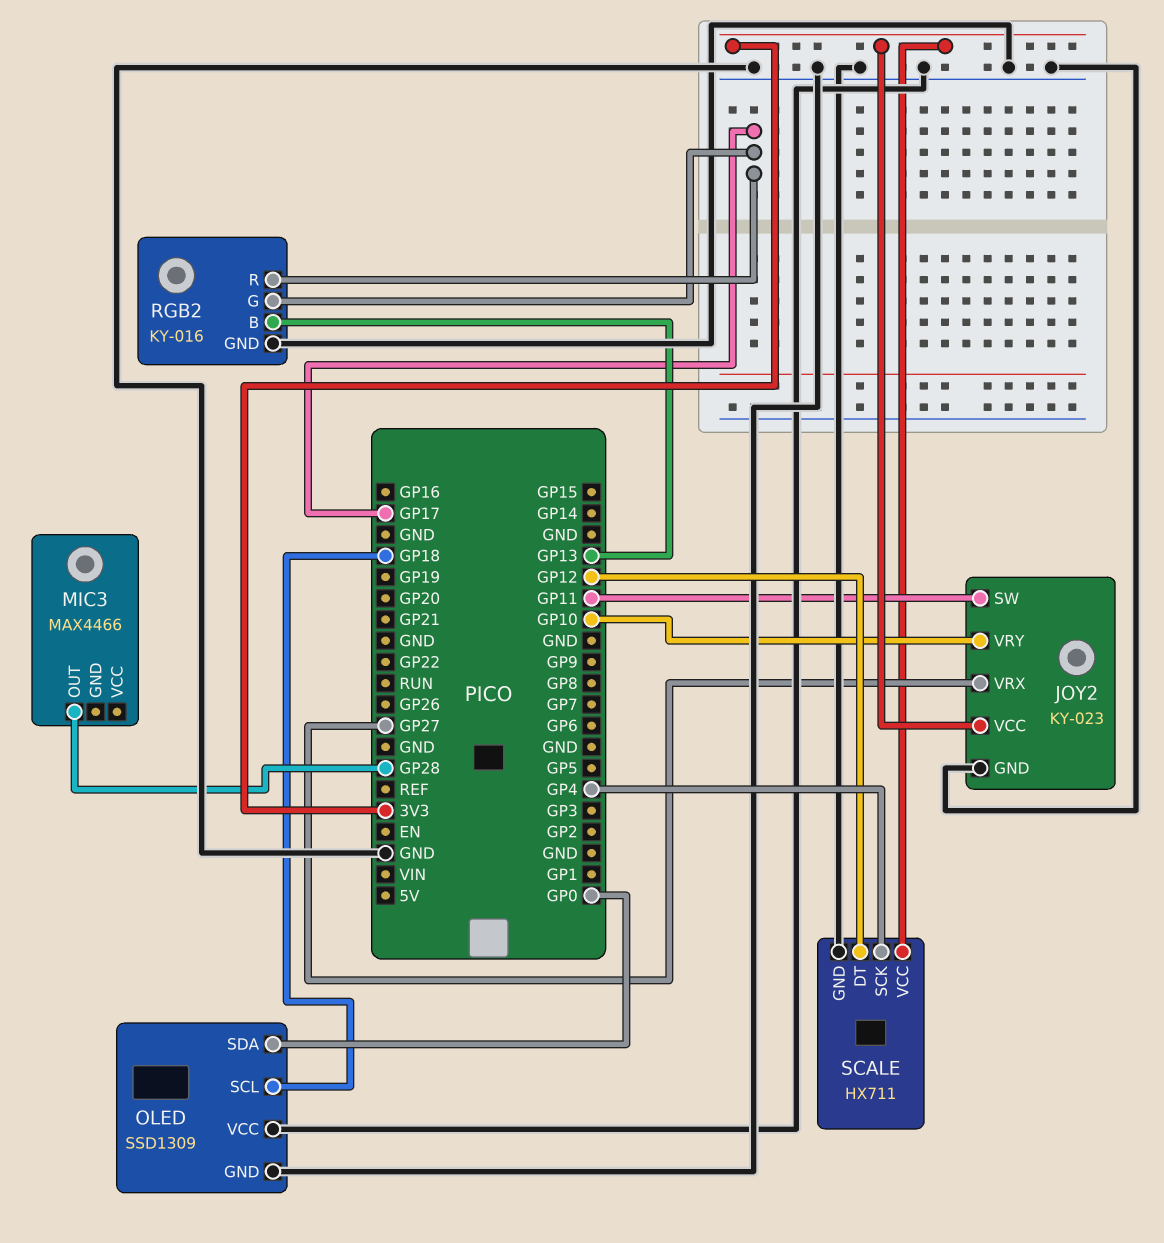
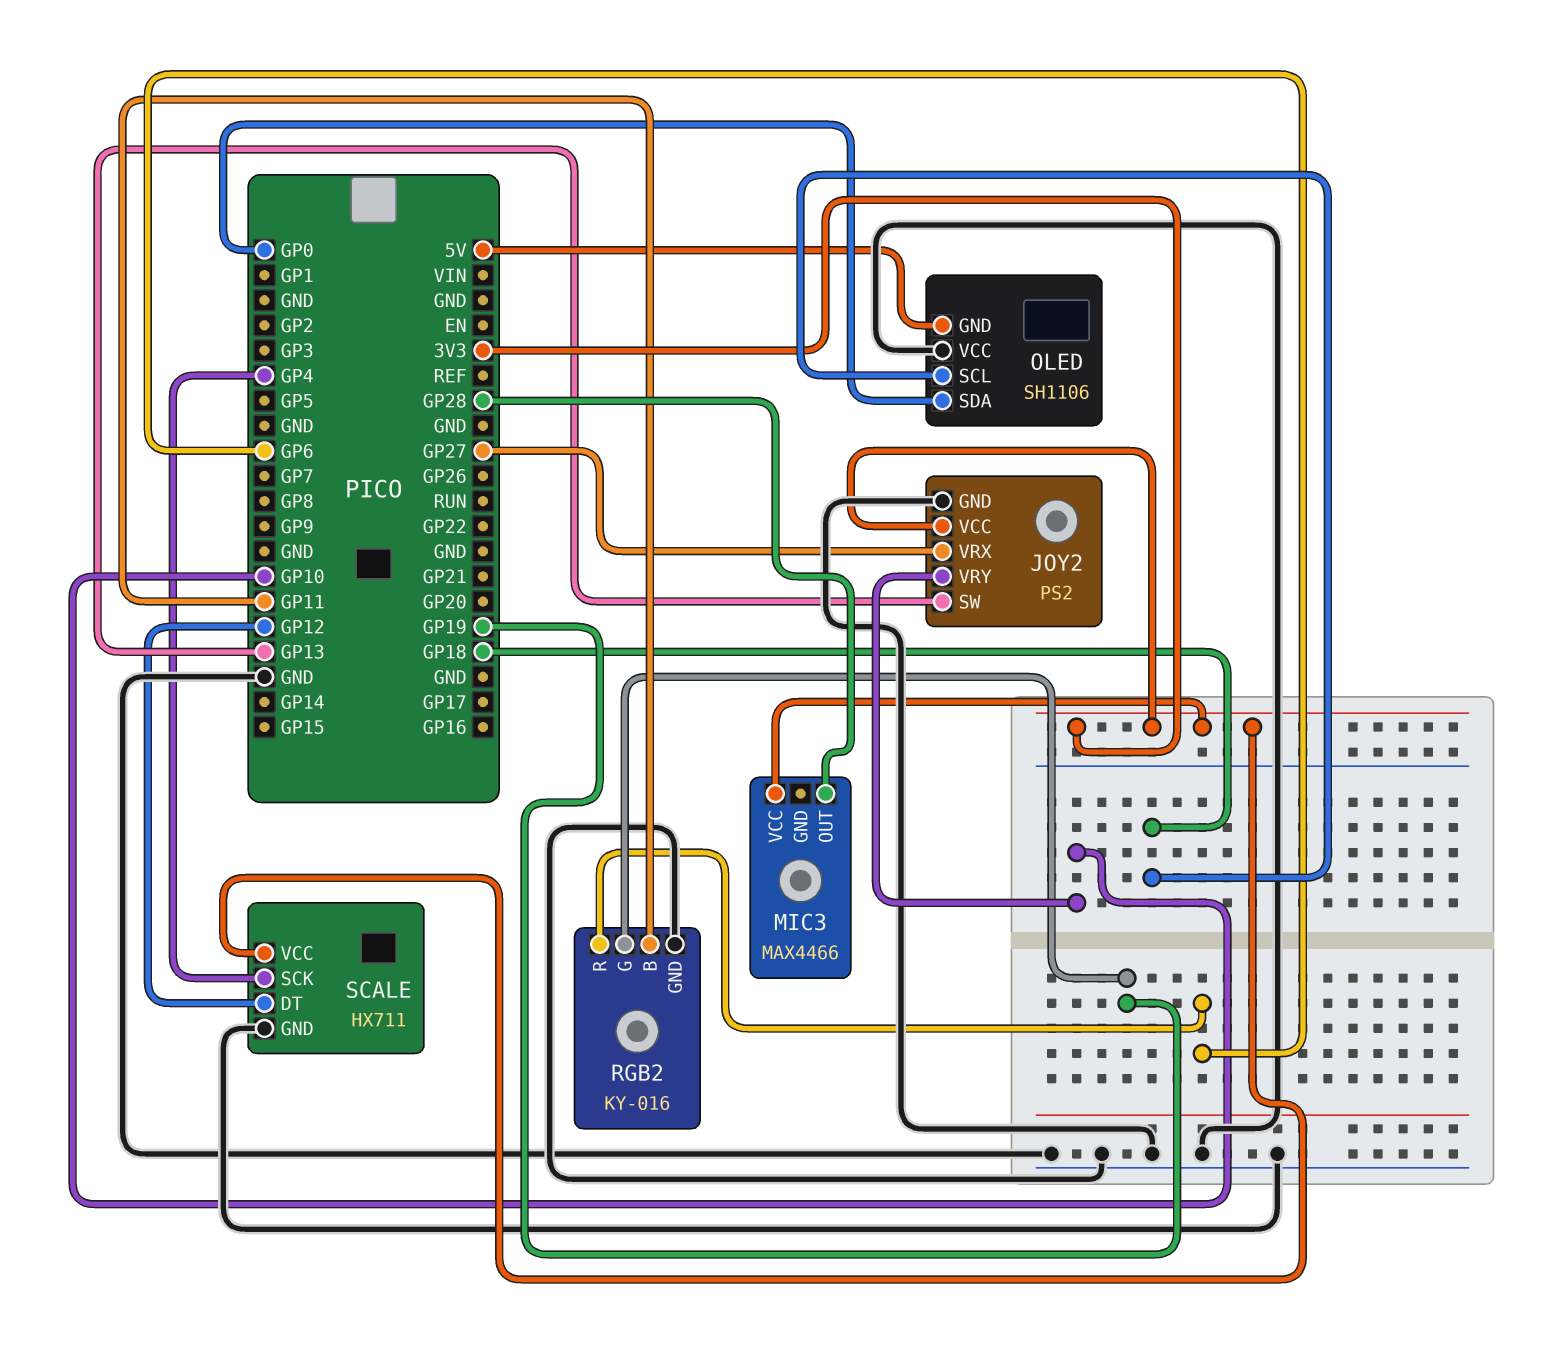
JOY2: KY-023 -> PS2
JOY2 pin SW: GP11 -> GP13
MIC3 pin VCC: none -> 3V3
OLED: SSD1309 -> SH1106
OLED pin GND: GND -> 5V
RGB2 pin B: GP13 -> GP11
RGB2 pin G: GP17 -> GP19
RGB2 pin R: GP17 -> GP6

